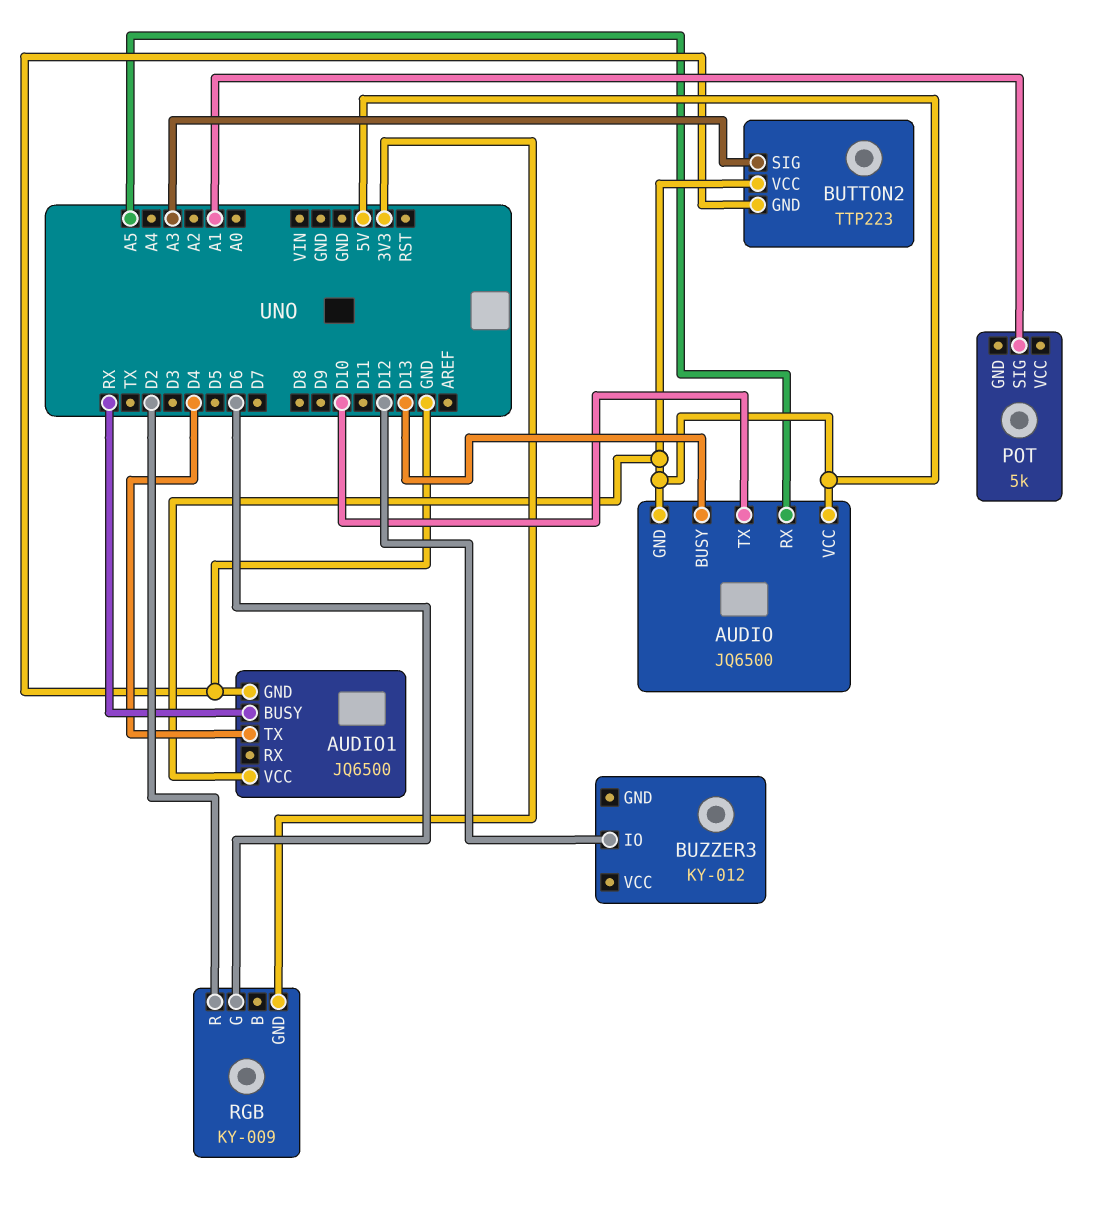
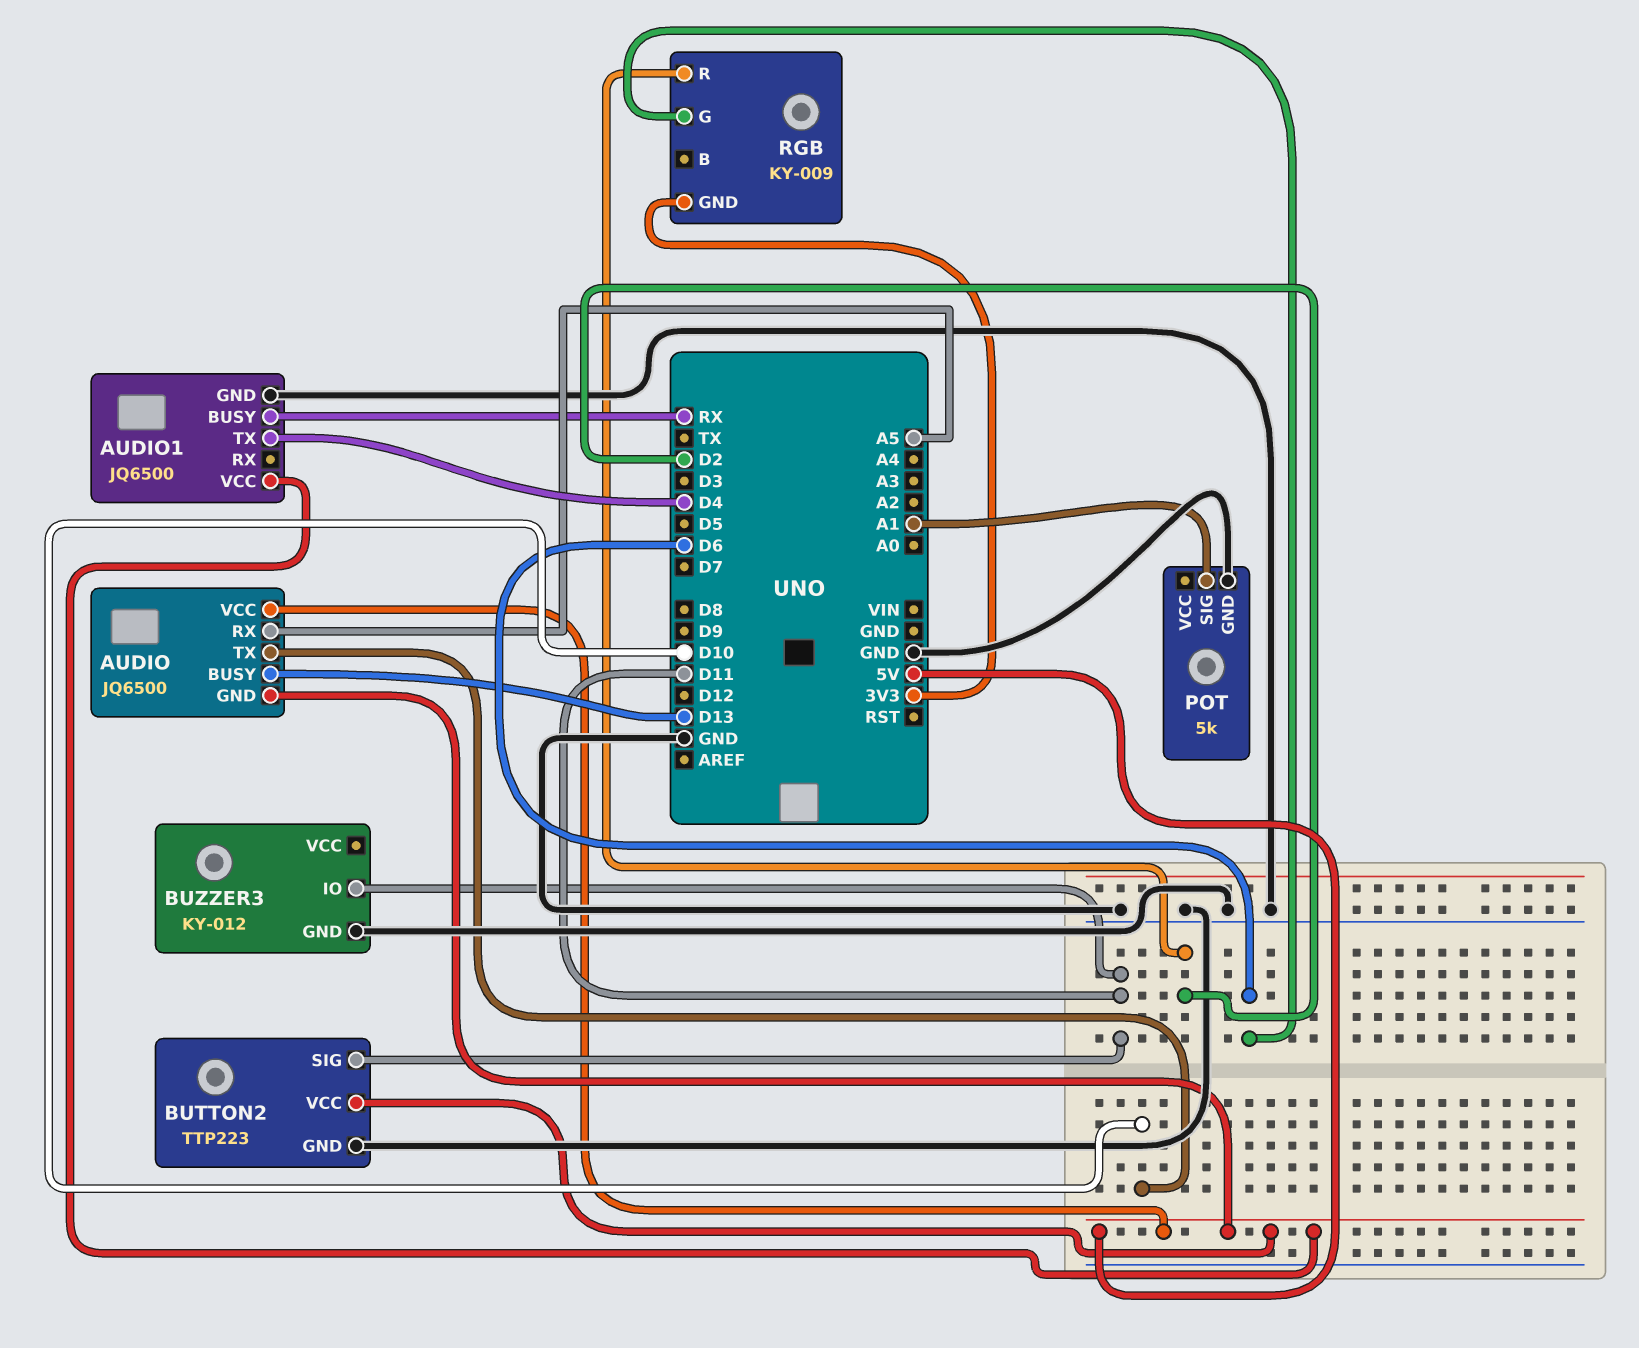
BUTTON2 pin SIG: A3 -> D11
BUZZER3 pin GND: none -> GND
BUZZER3 pin IO: D12 -> D11
POT pin GND: none -> GND

